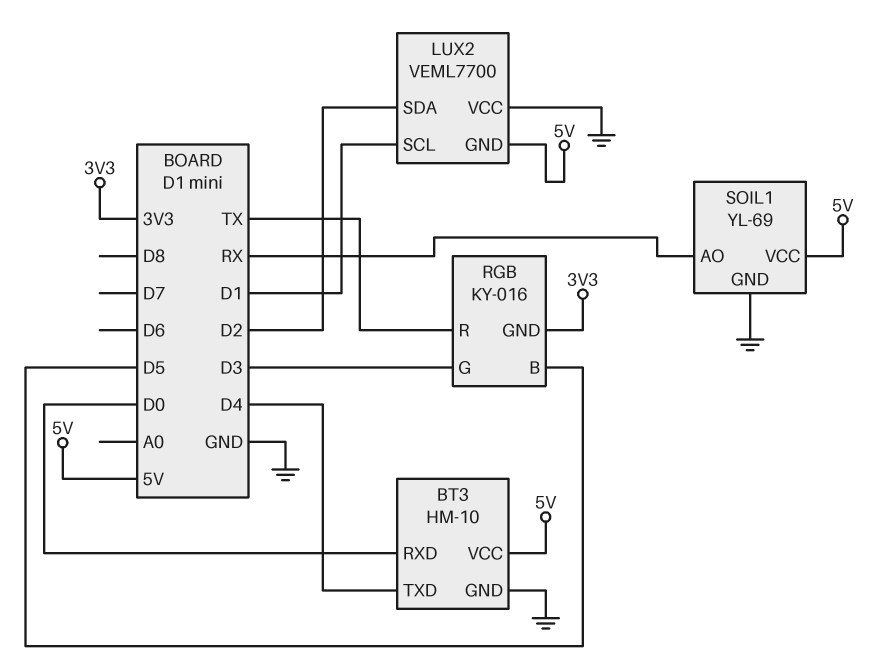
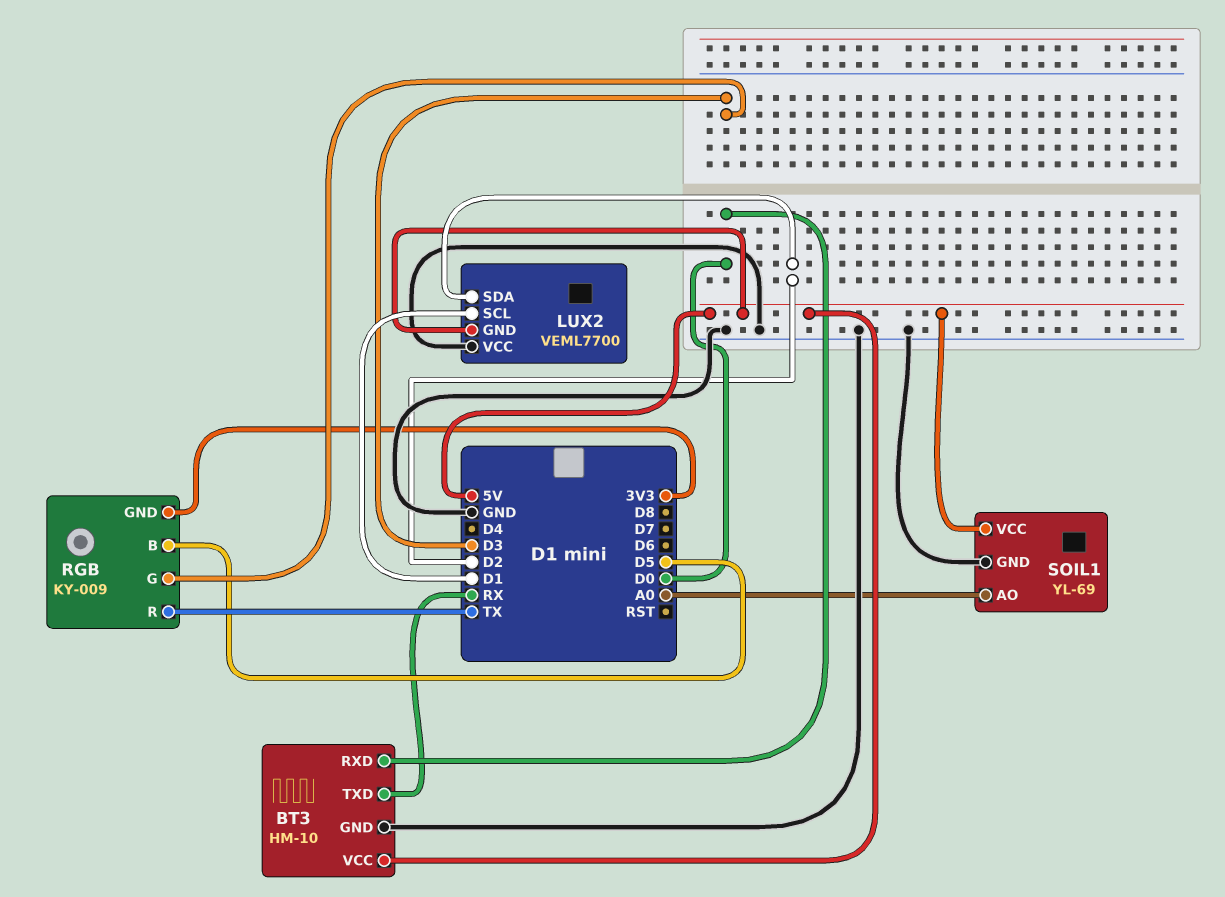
BT3 pin TXD: D4 -> RX
RGB: KY-016 -> KY-009
SOIL1 pin AO: RX -> A0

